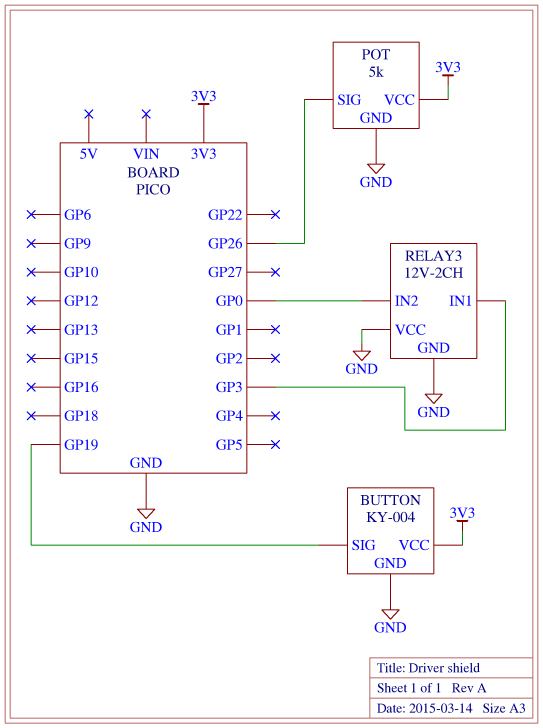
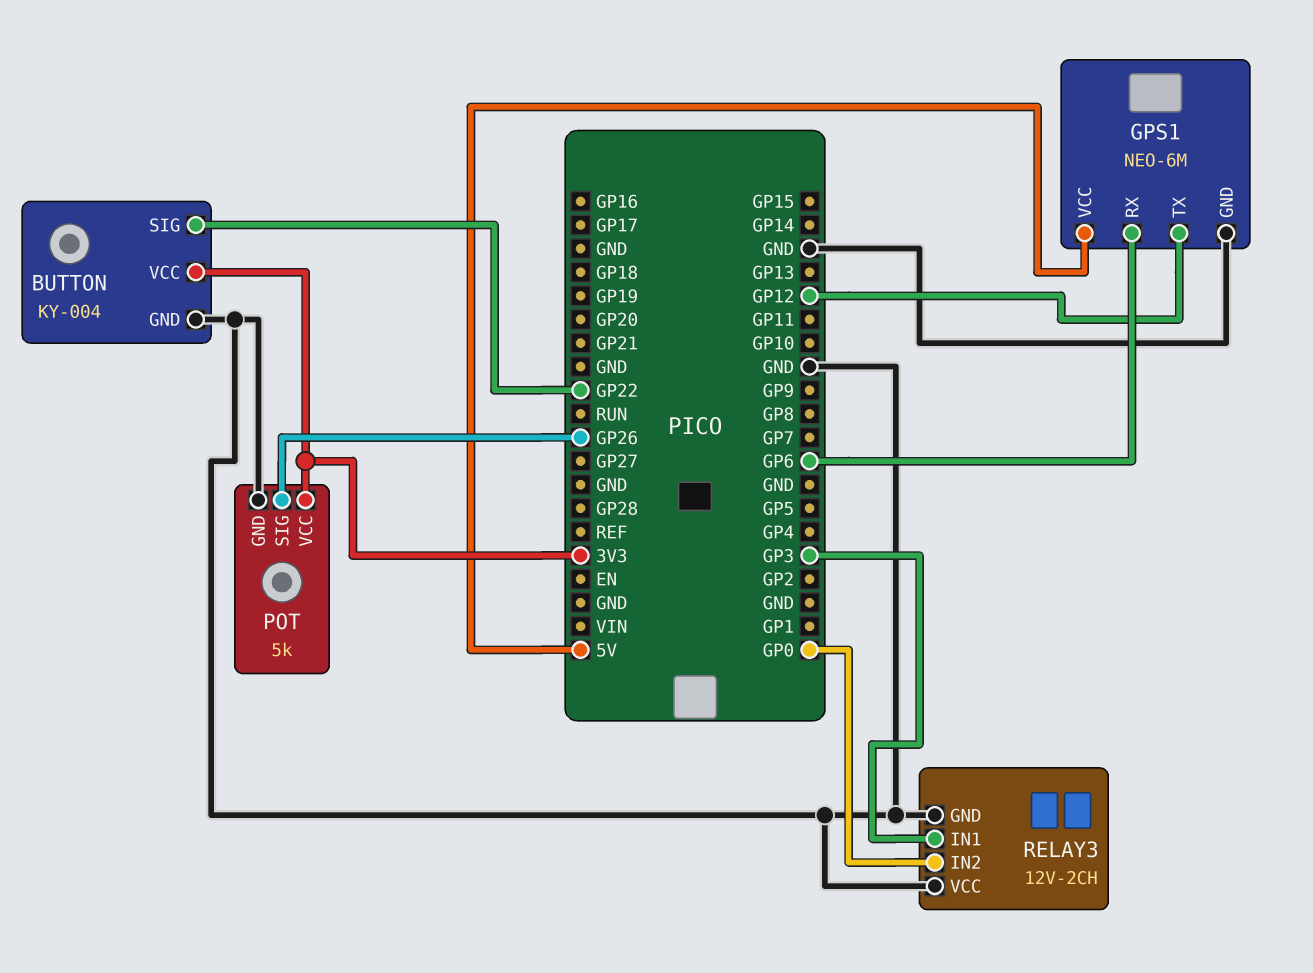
BUTTON pin SIG: GP19 -> GP22
GPS1: none -> NEO-6M
GPS1 pin GND: none -> GND
GPS1 pin RX: none -> GP6
GPS1 pin TX: none -> GP12
GPS1 pin VCC: none -> 5V

